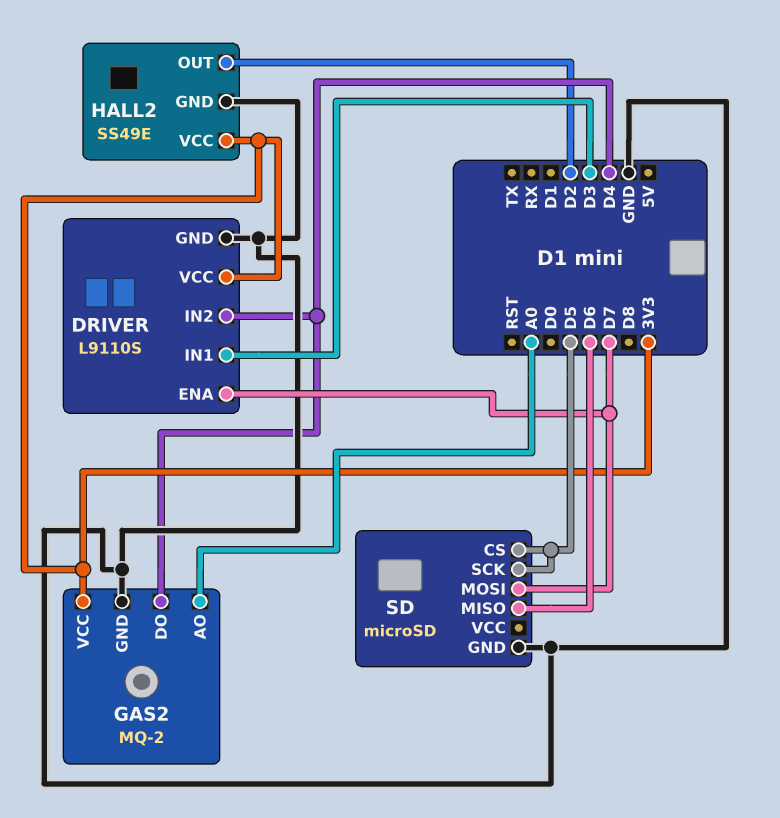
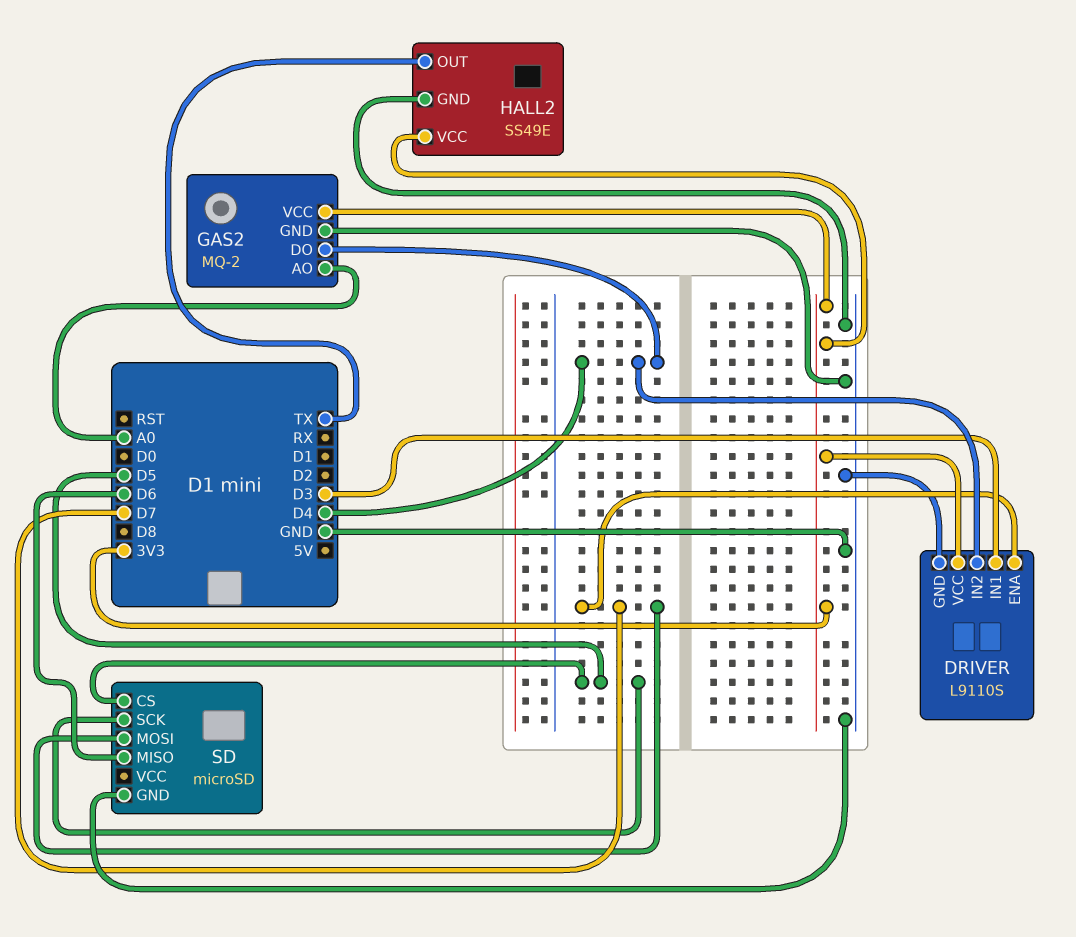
HALL2 pin OUT: D2 -> TX

